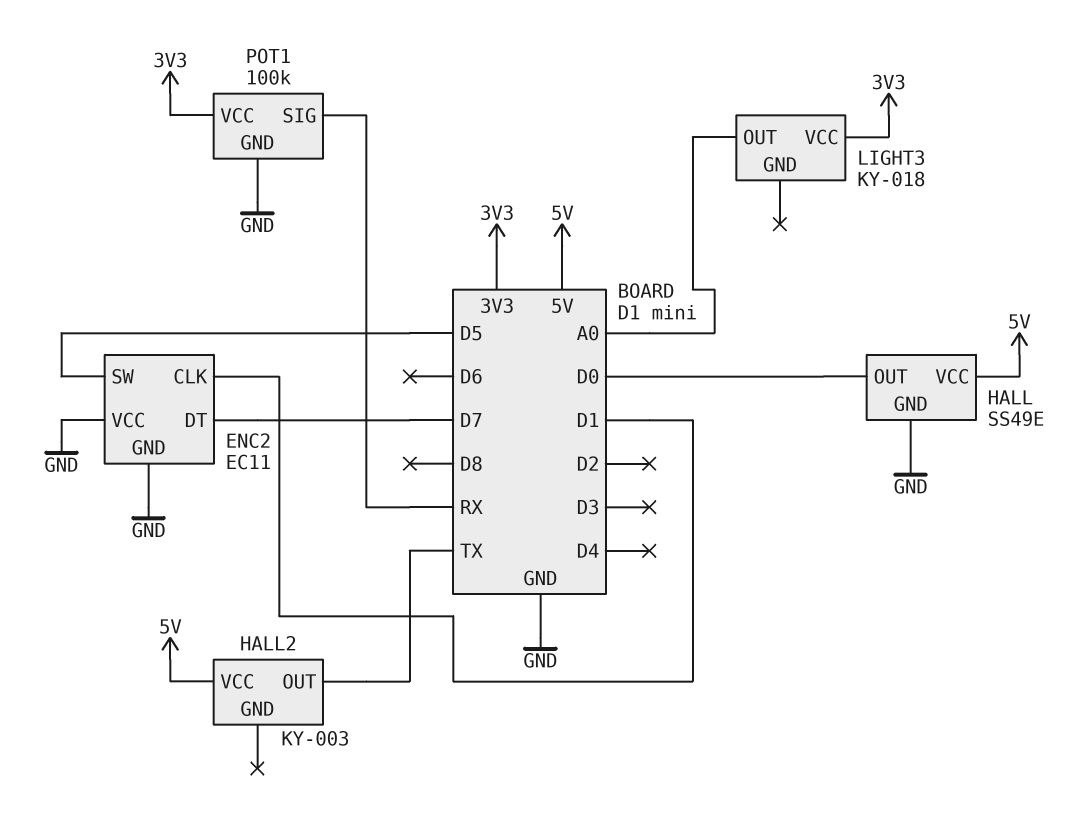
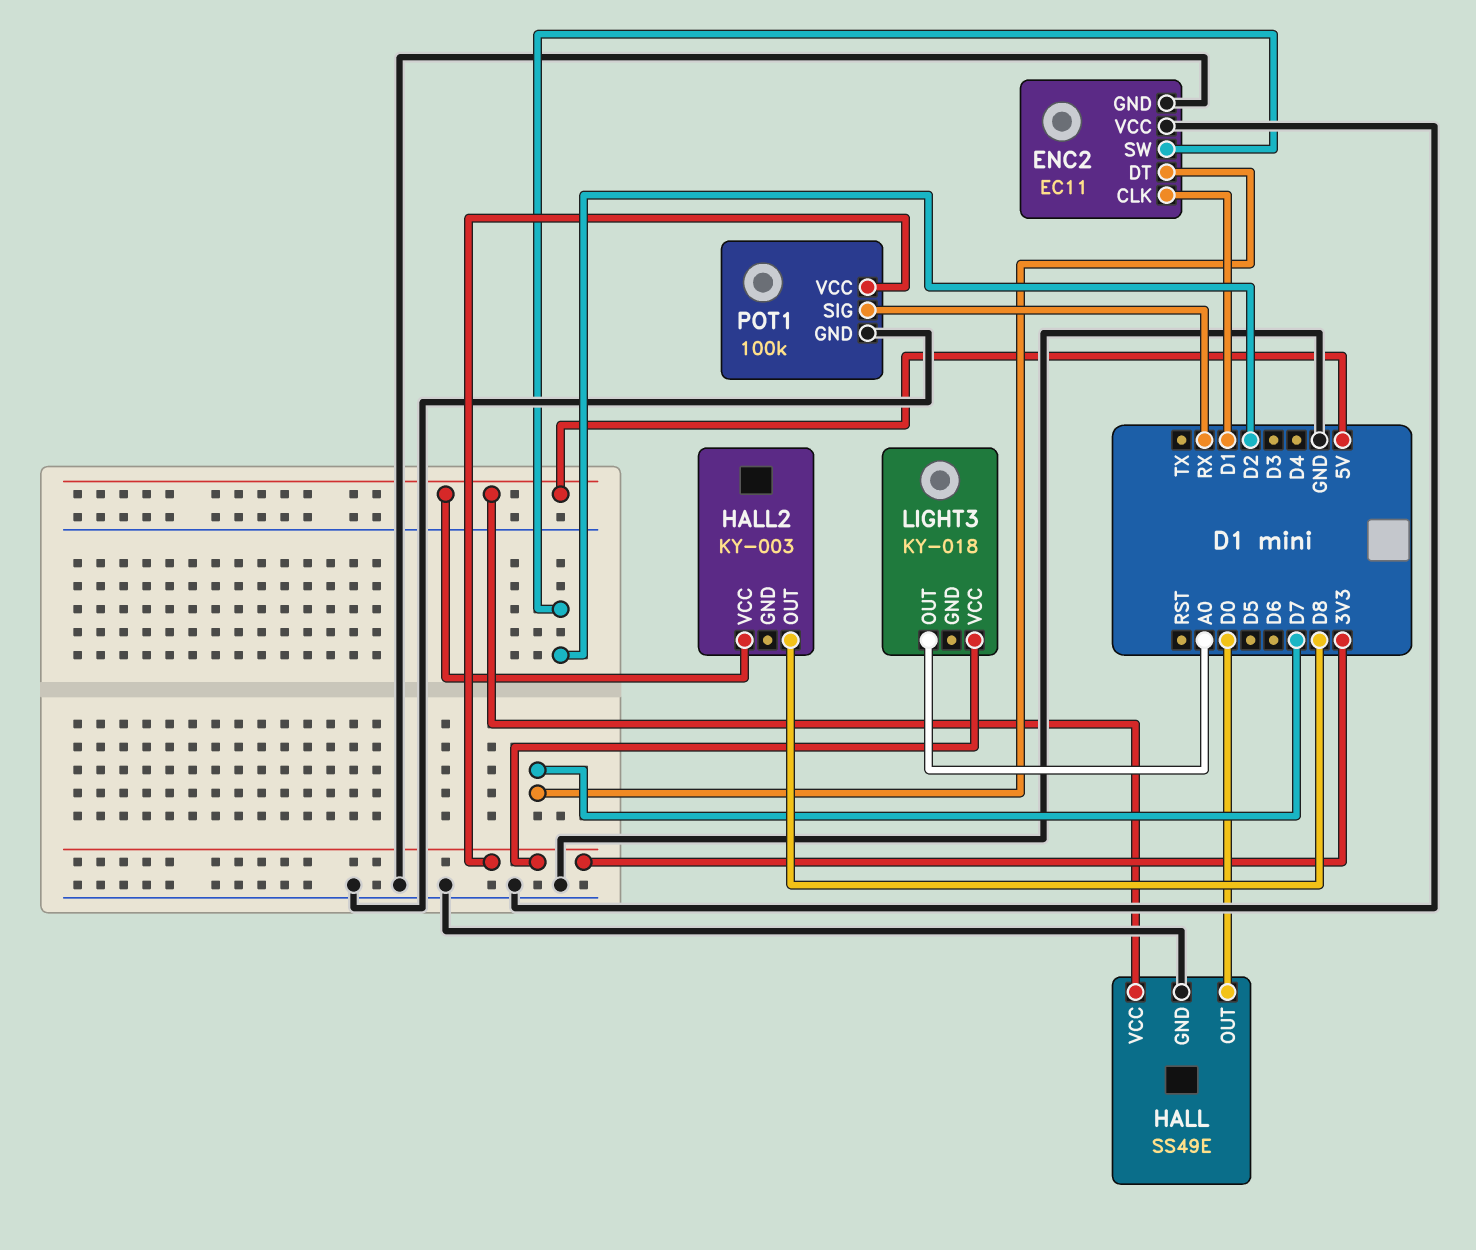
ENC2 pin SW: D5 -> D2
HALL2 pin OUT: TX -> D8

